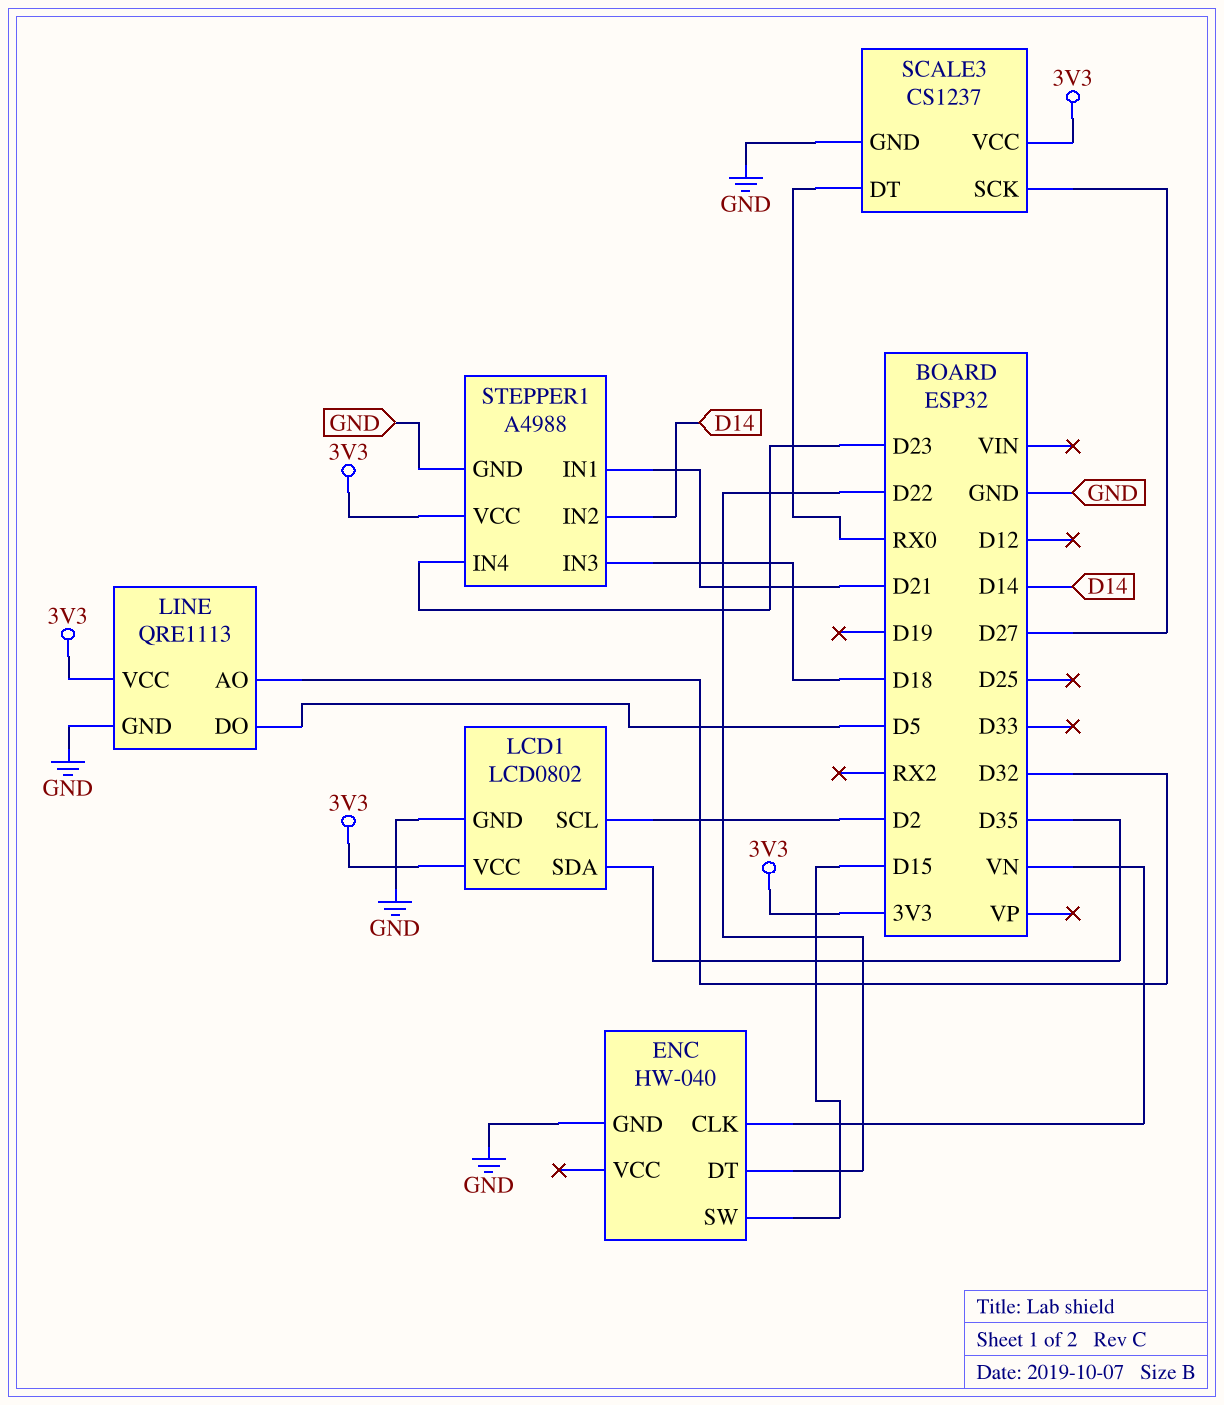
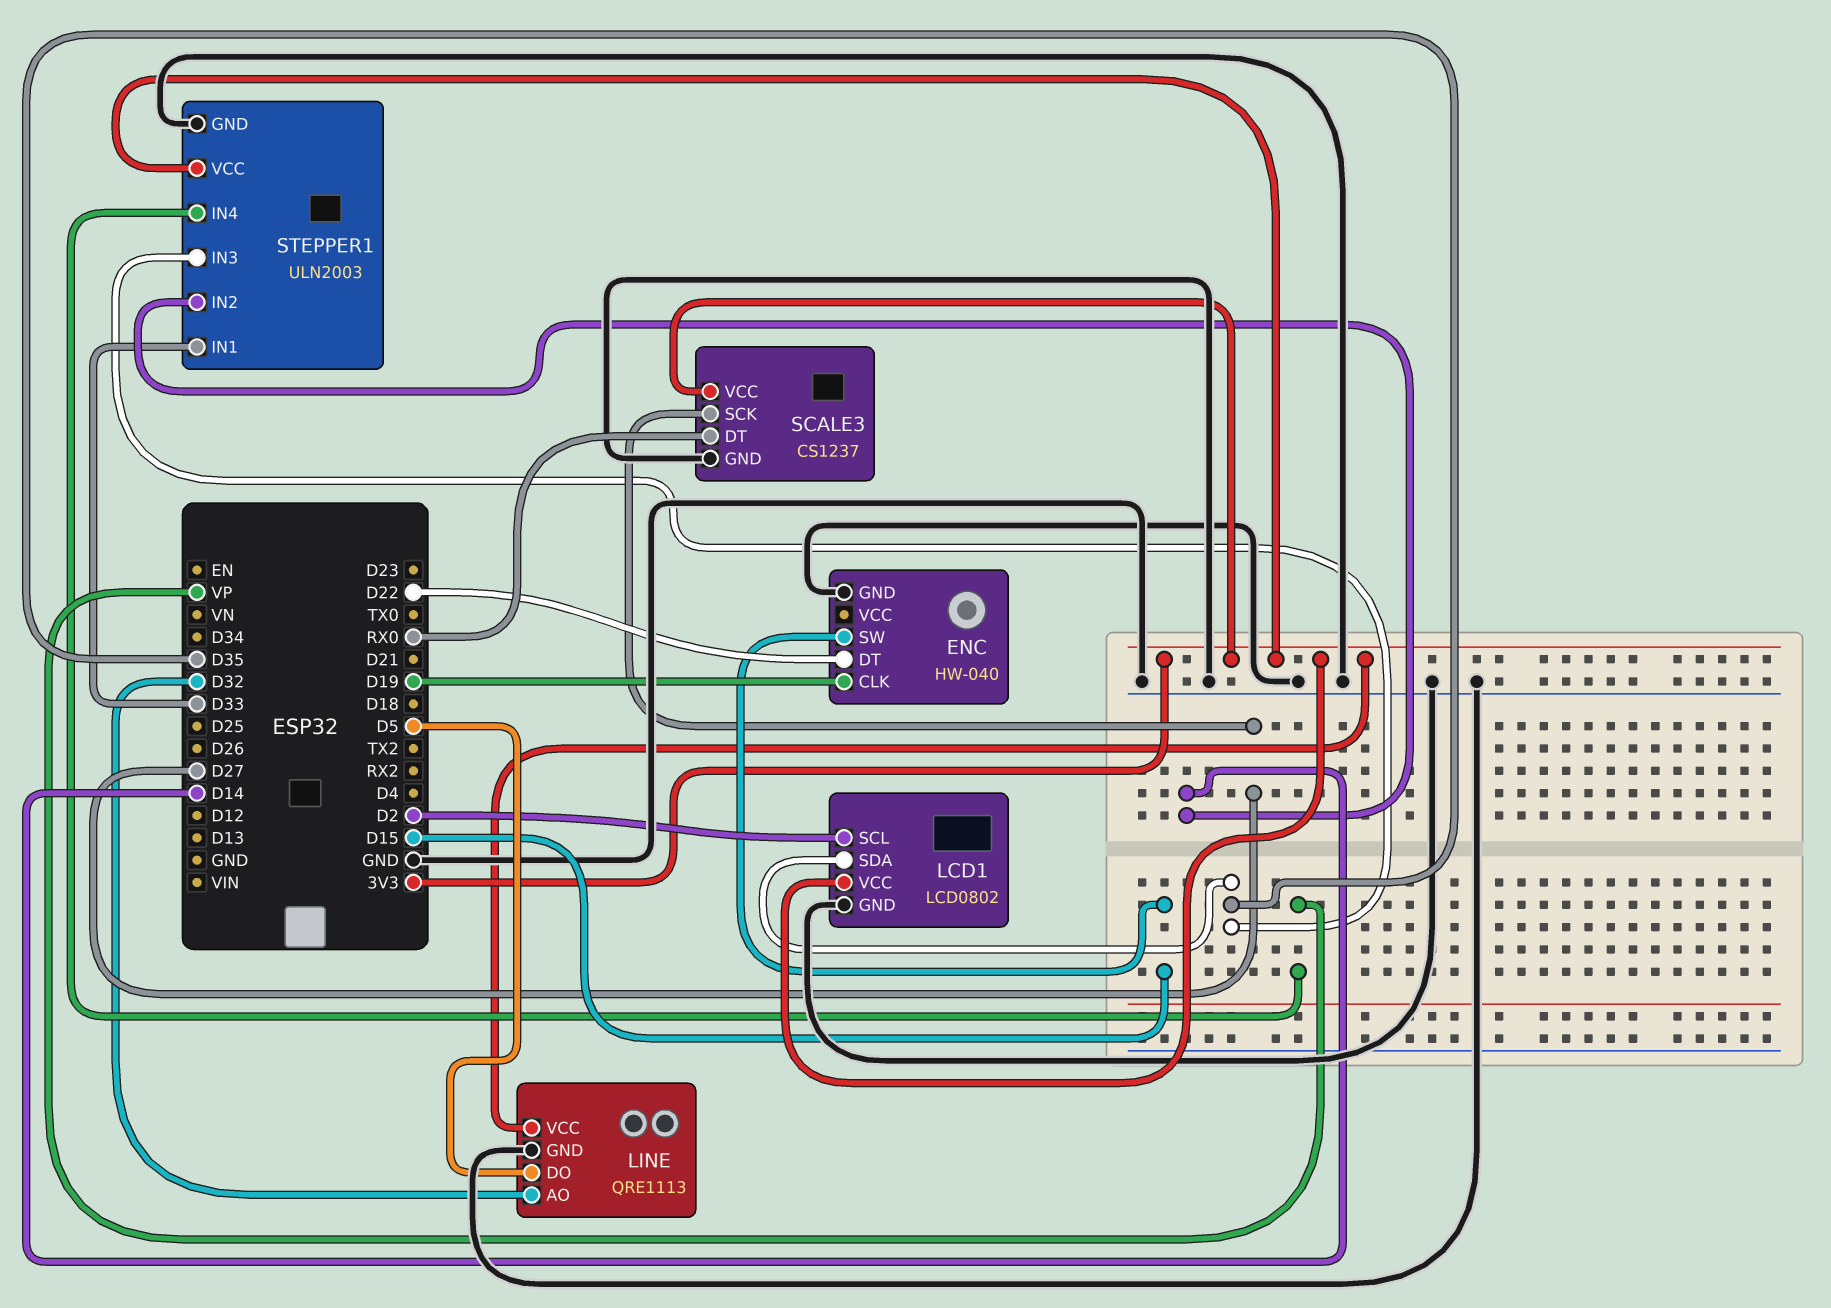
ENC pin CLK: VN -> D19
STEPPER1: A4988 -> ULN2003
STEPPER1 pin IN1: D21 -> D33
STEPPER1 pin IN3: D18 -> D35
STEPPER1 pin IN4: D23 -> VP

